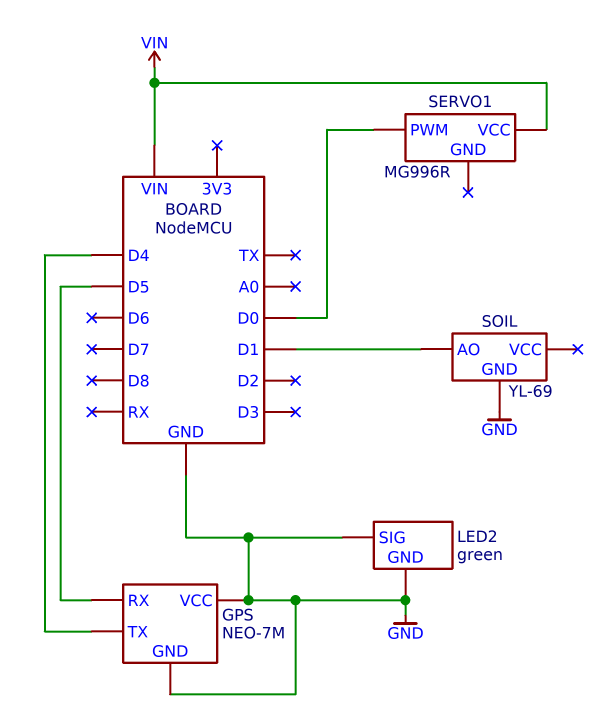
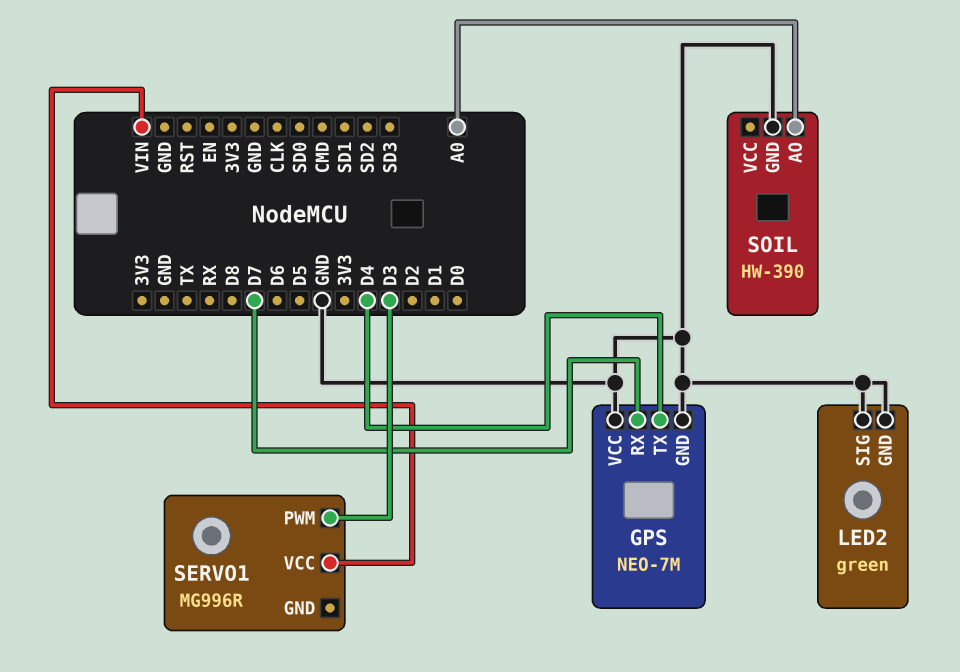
GPS pin RX: D5 -> D7
SERVO1 pin PWM: D0 -> D3
SOIL: YL-69 -> HW-390
SOIL pin AO: D1 -> A0

